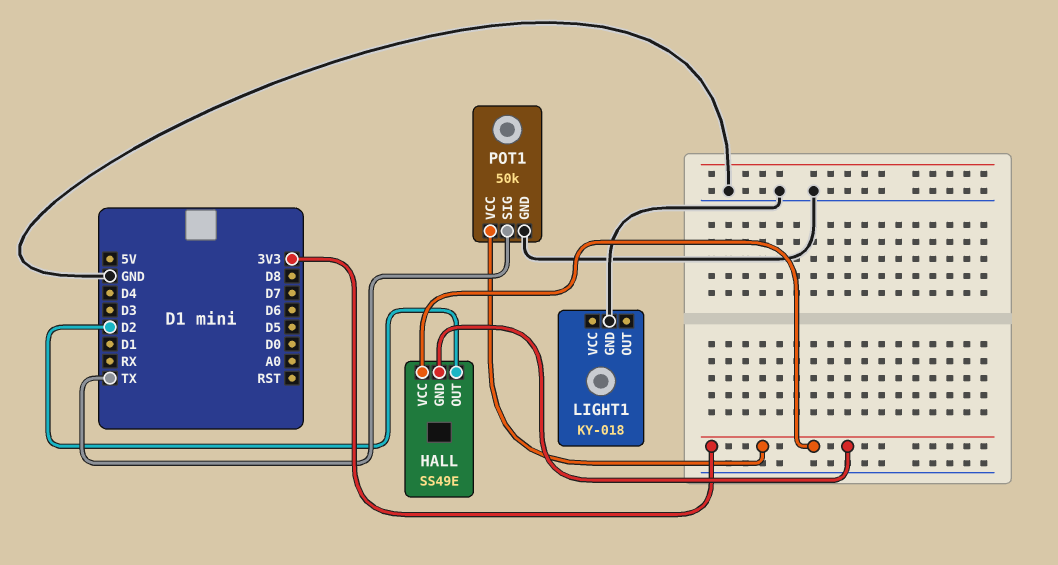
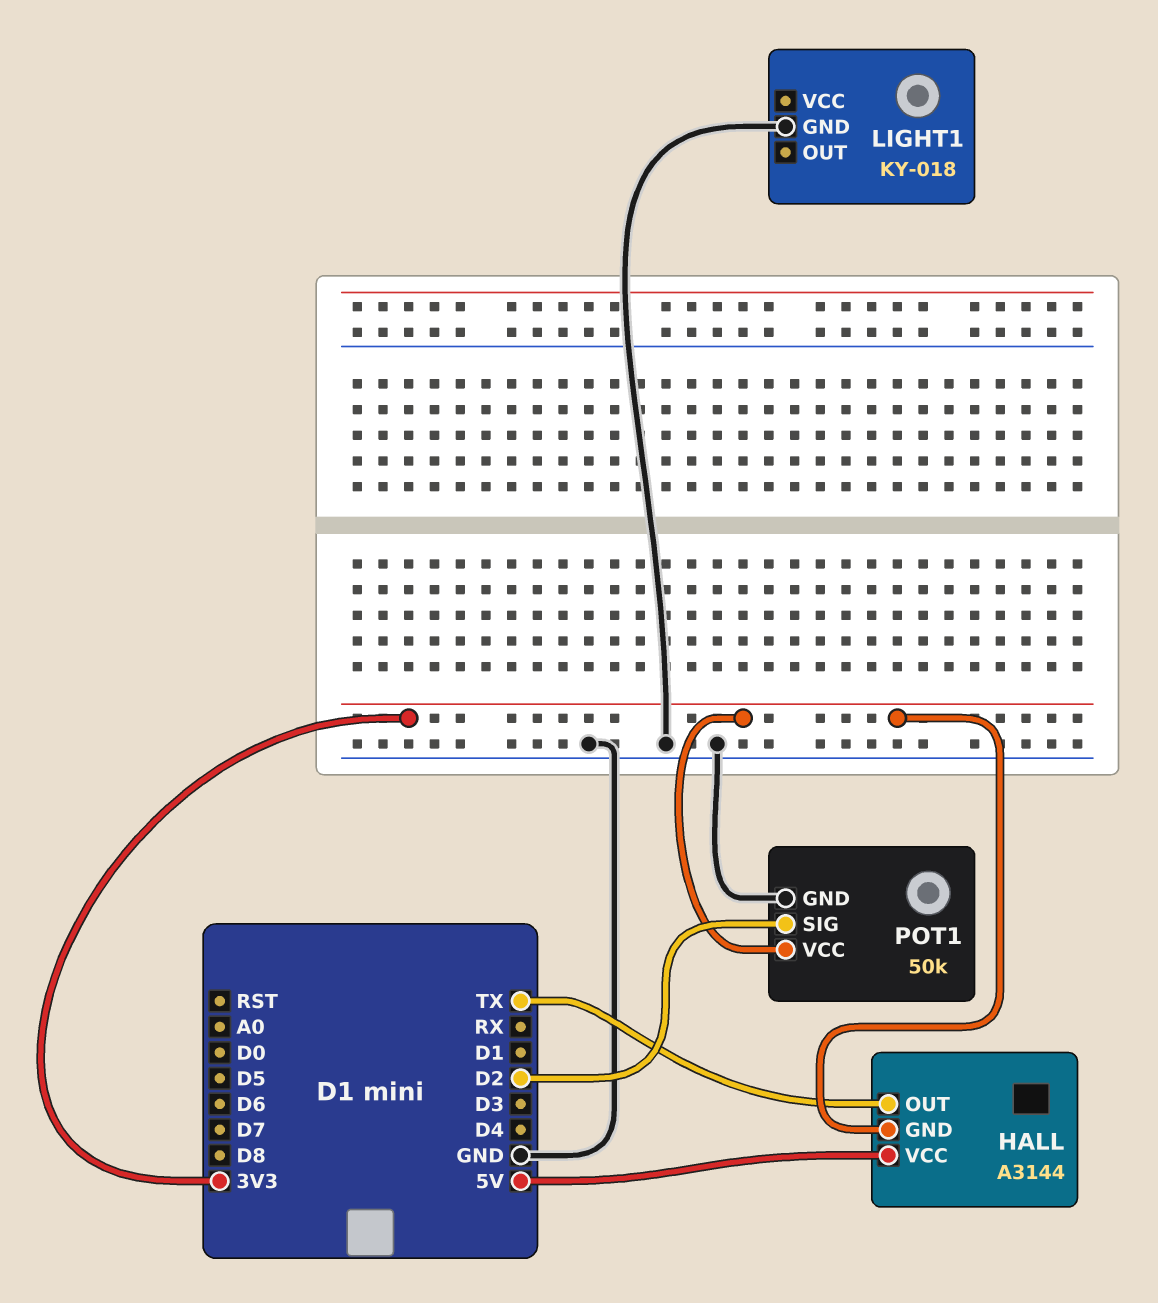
HALL: SS49E -> A3144
HALL pin OUT: D2 -> TX
HALL pin VCC: 3V3 -> 5V
POT1 pin SIG: TX -> D2

